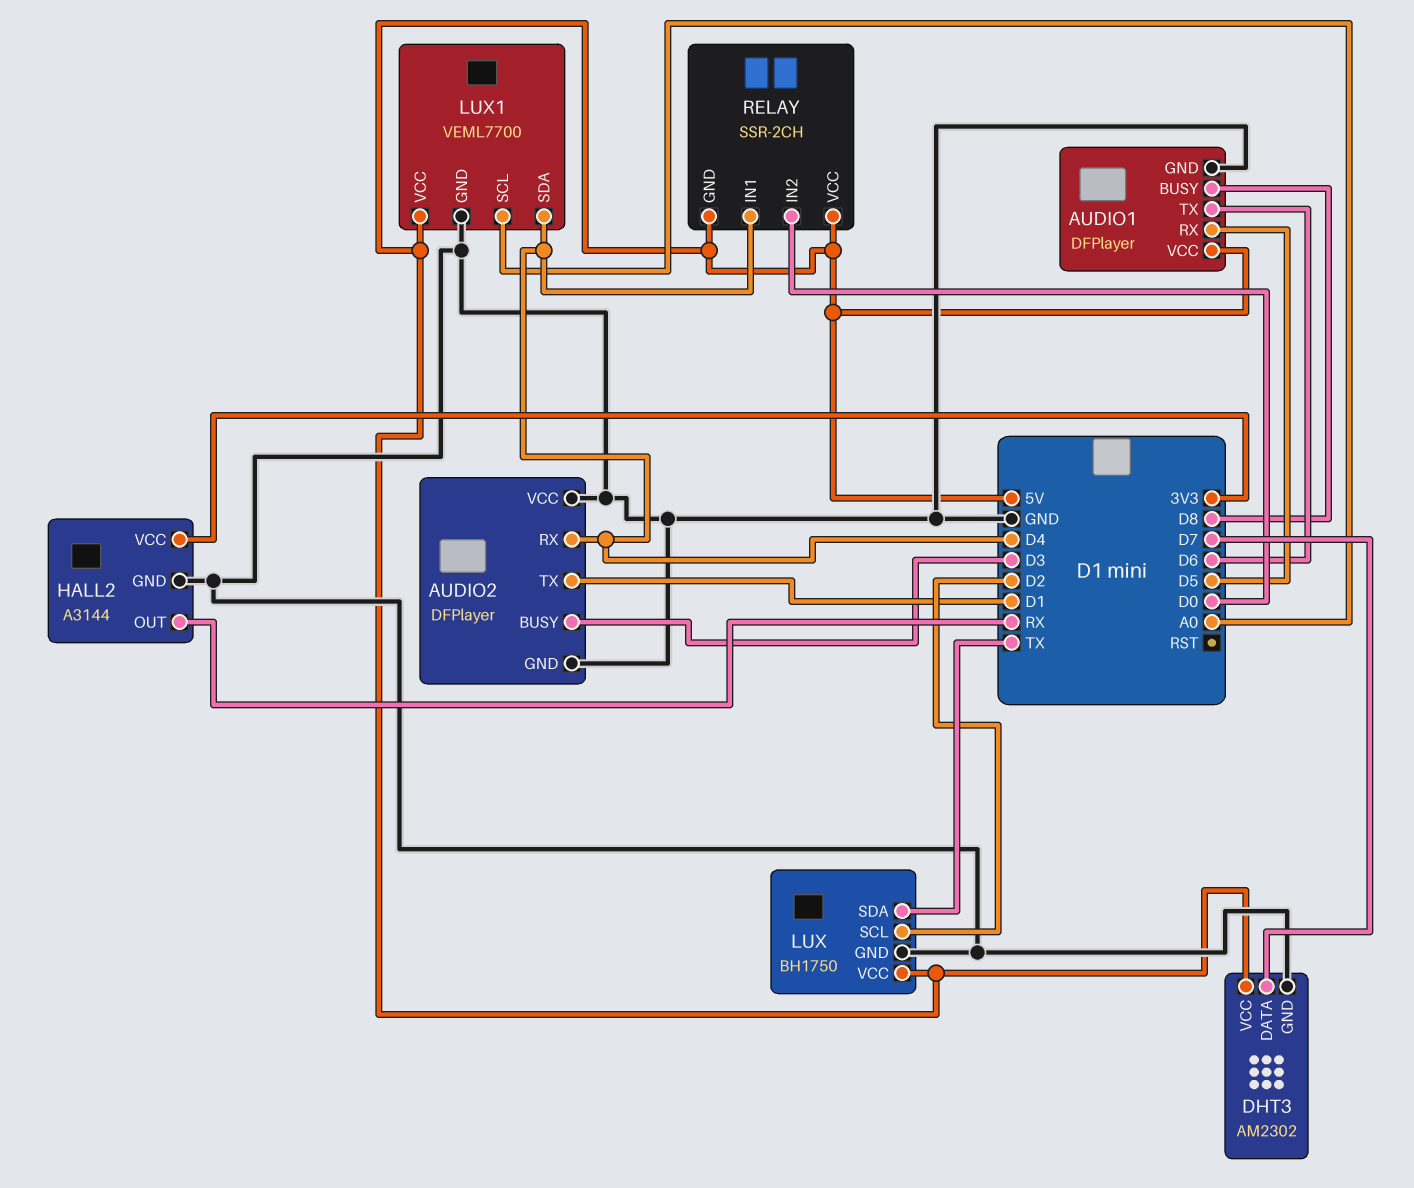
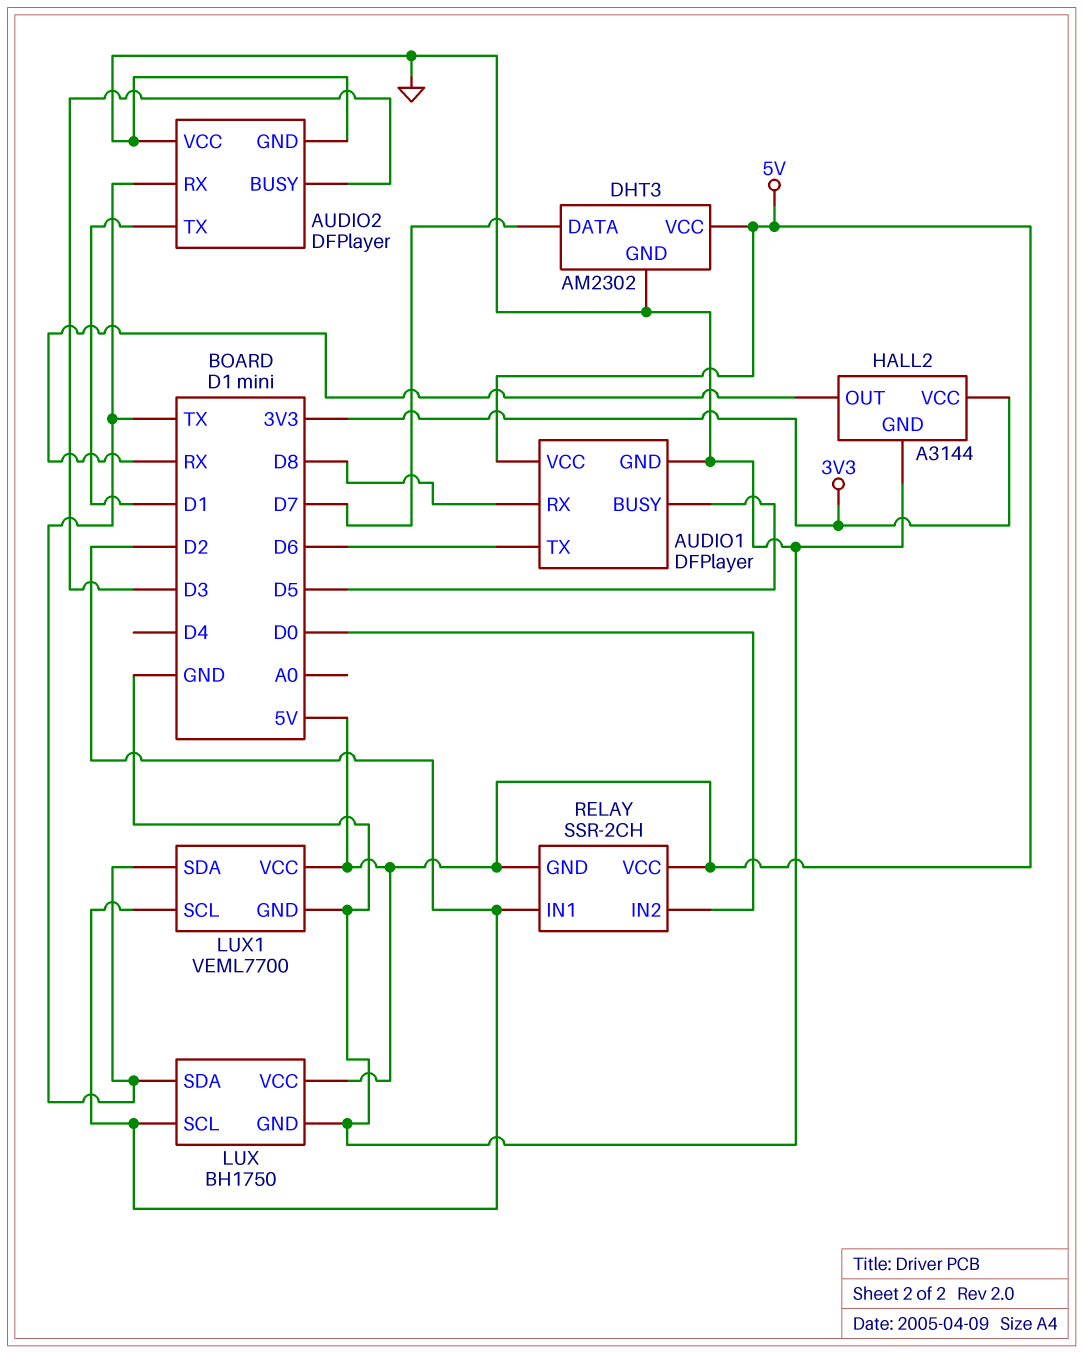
AUDIO1 pin BUSY: D8 -> D5
AUDIO1 pin RX: D5 -> D8
AUDIO2 pin RX: D4 -> TX
LUX1 pin SCL: A0 -> D2
LUX1 pin SDA: D4 -> TX
RELAY pin IN1: D4 -> D2

